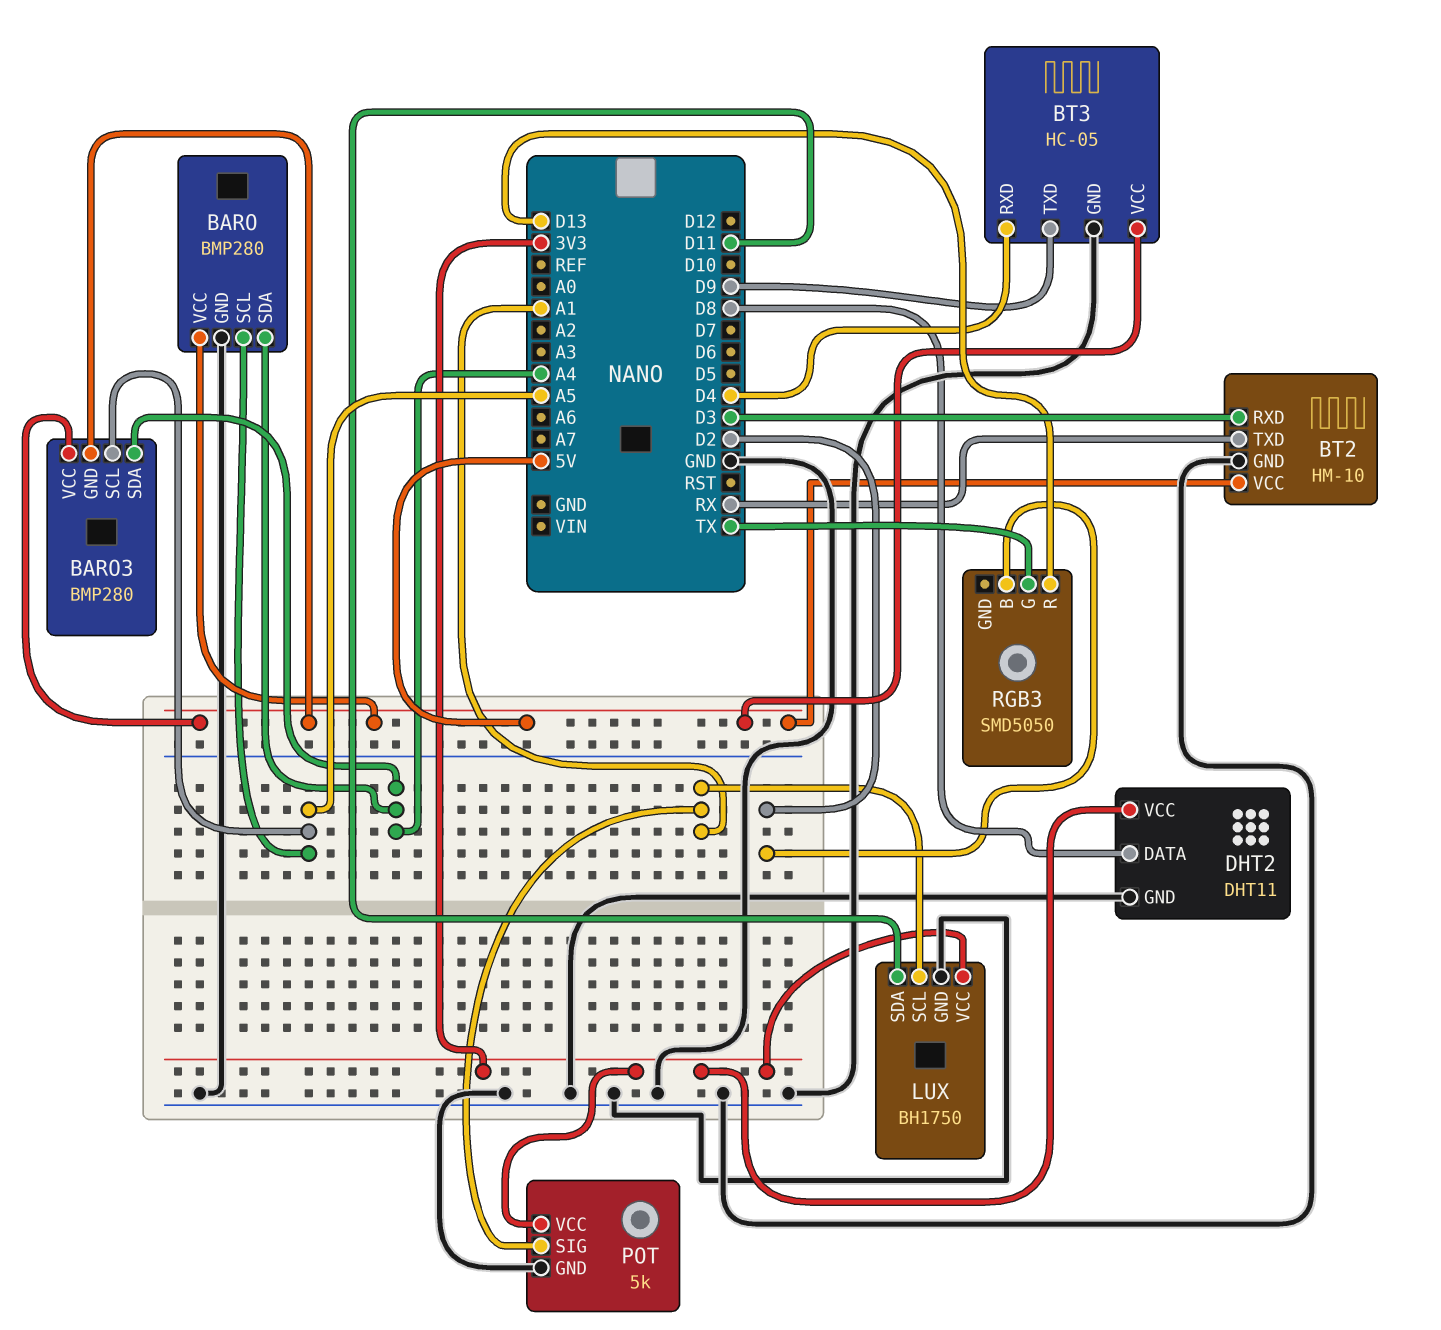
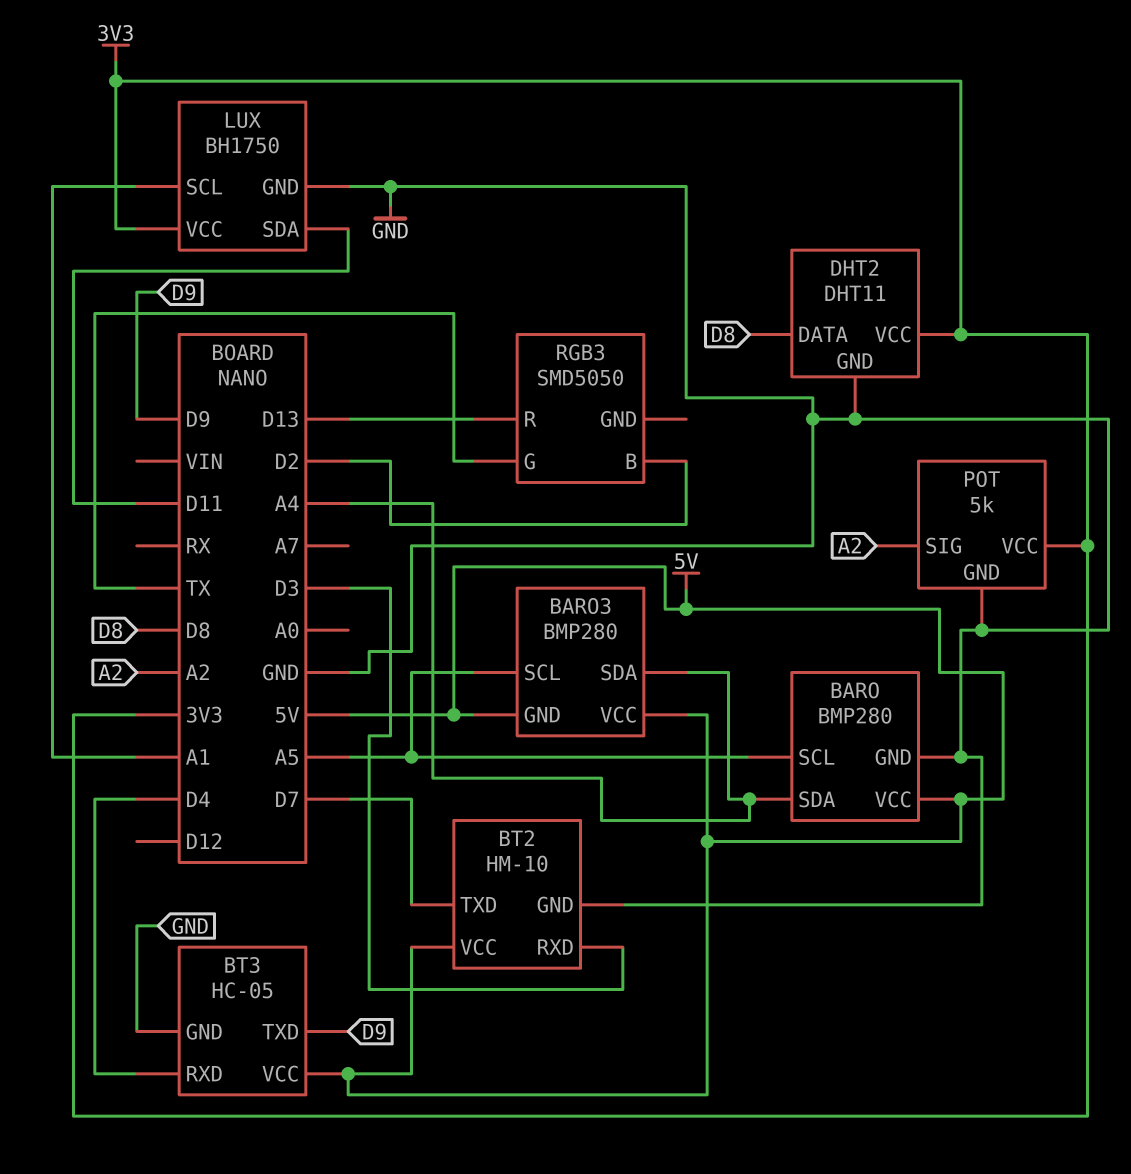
BT2 pin TXD: RX -> D7
POT pin SIG: A1 -> A2

